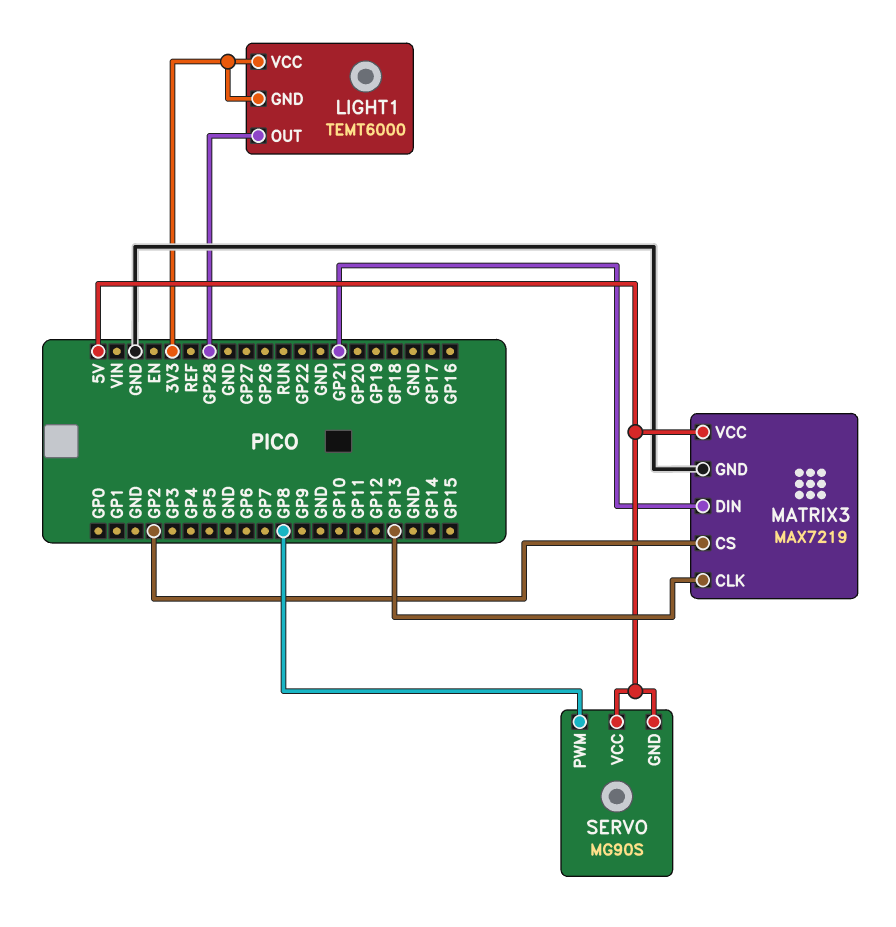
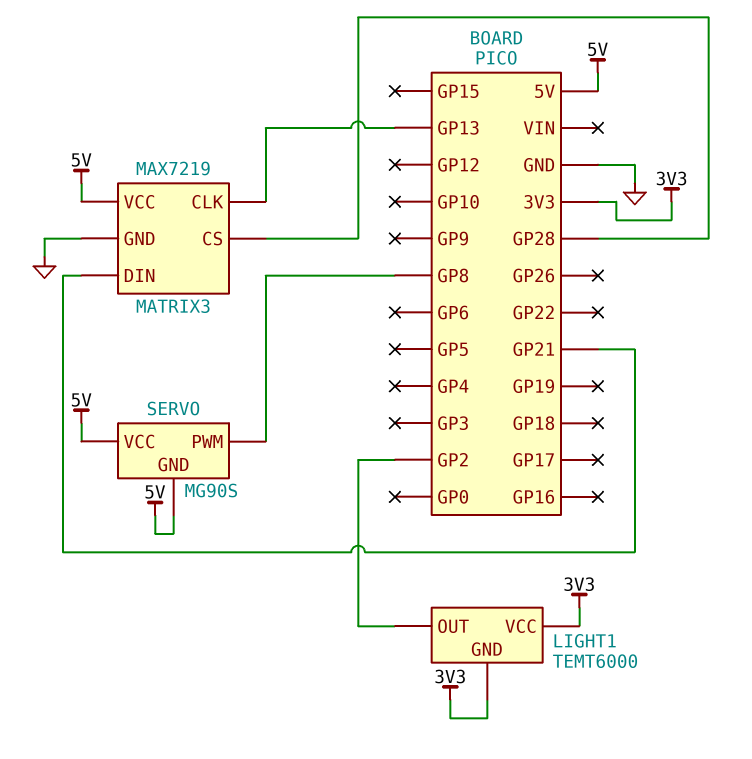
LIGHT1 pin OUT: GP28 -> GP2
MATRIX3 pin CS: GP2 -> GP28

